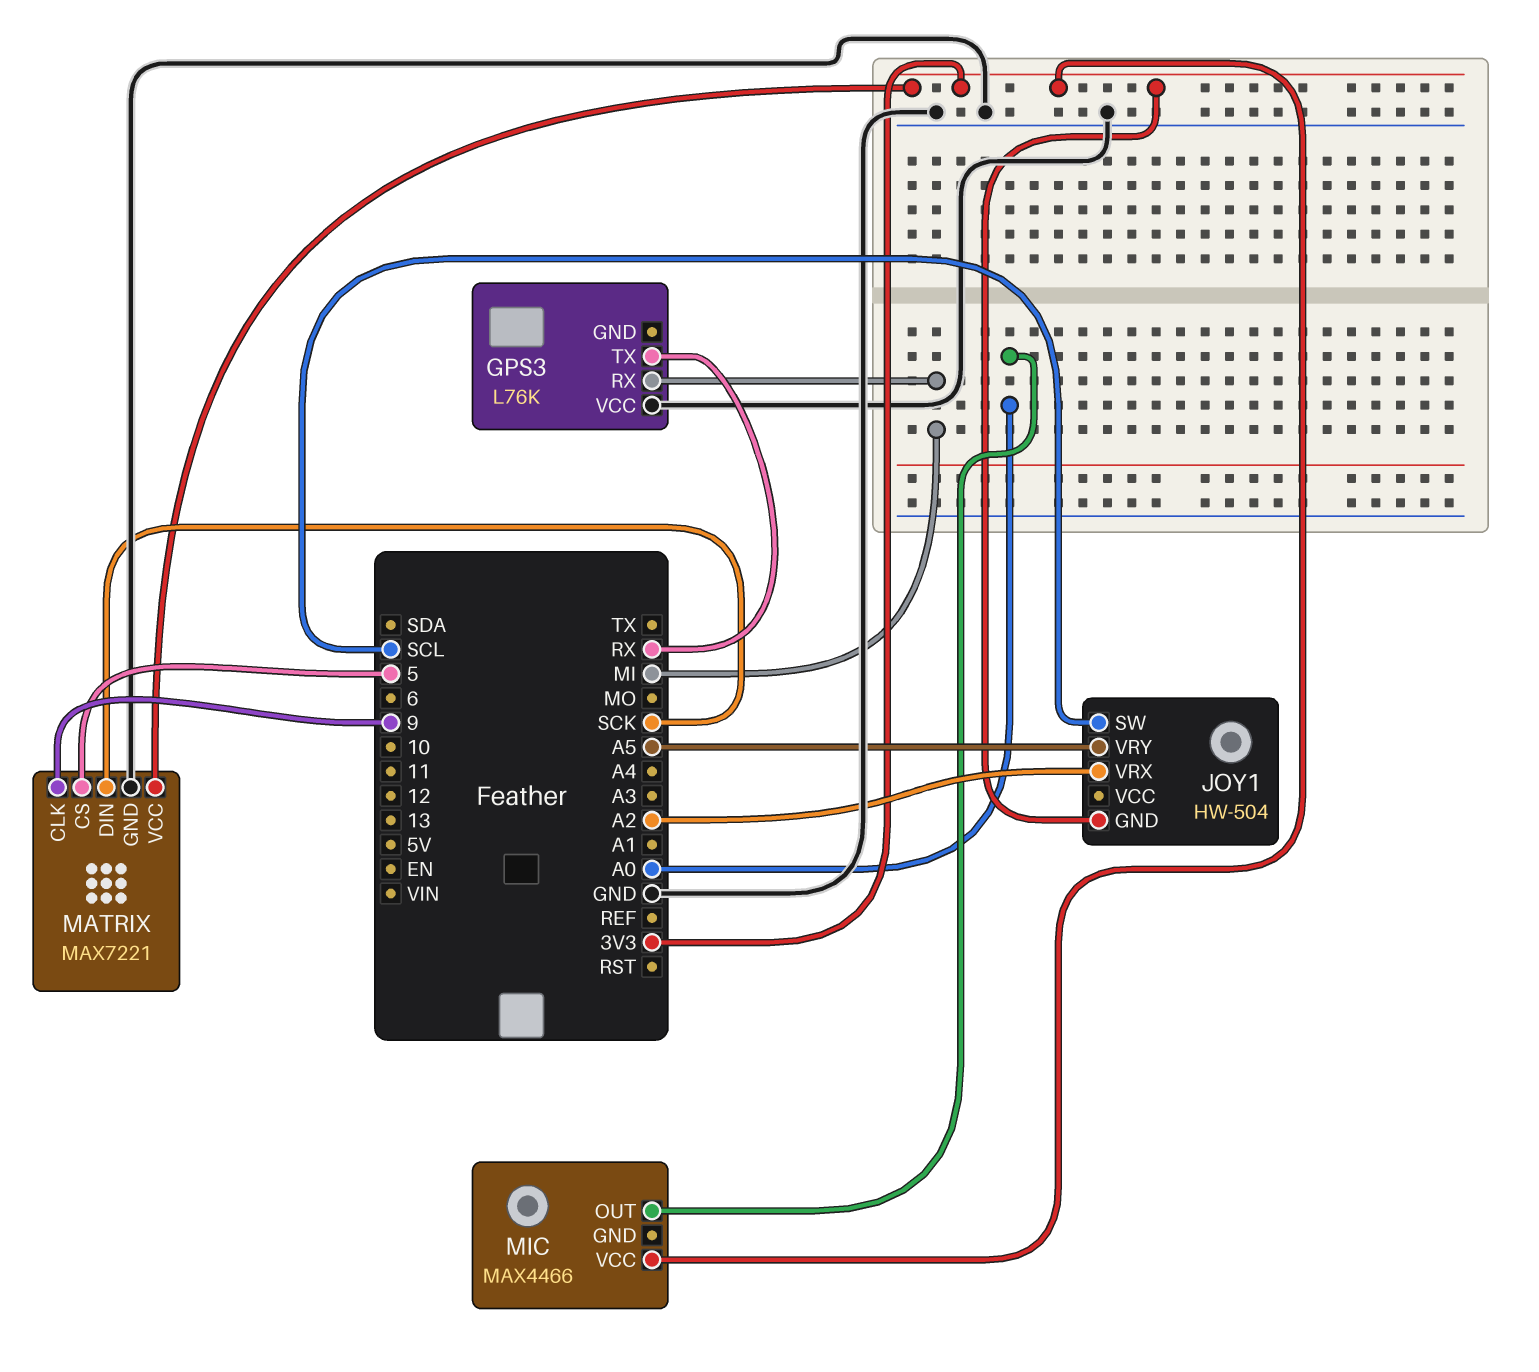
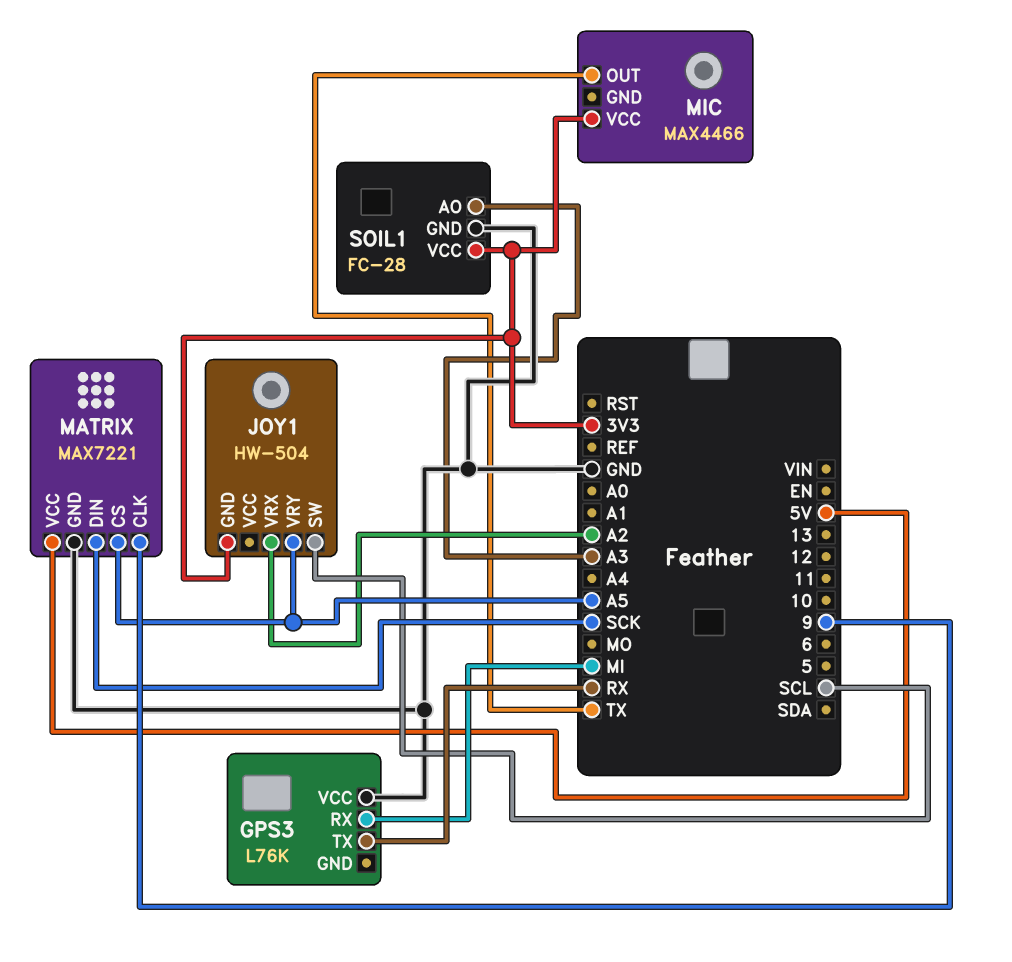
MATRIX pin CS: 5 -> A5
MATRIX pin VCC: 3V3 -> 5V
MIC pin OUT: A0 -> TX
SOIL1: none -> FC-28
SOIL1 pin AO: none -> A3
SOIL1 pin GND: none -> GND
SOIL1 pin VCC: none -> 3V3

